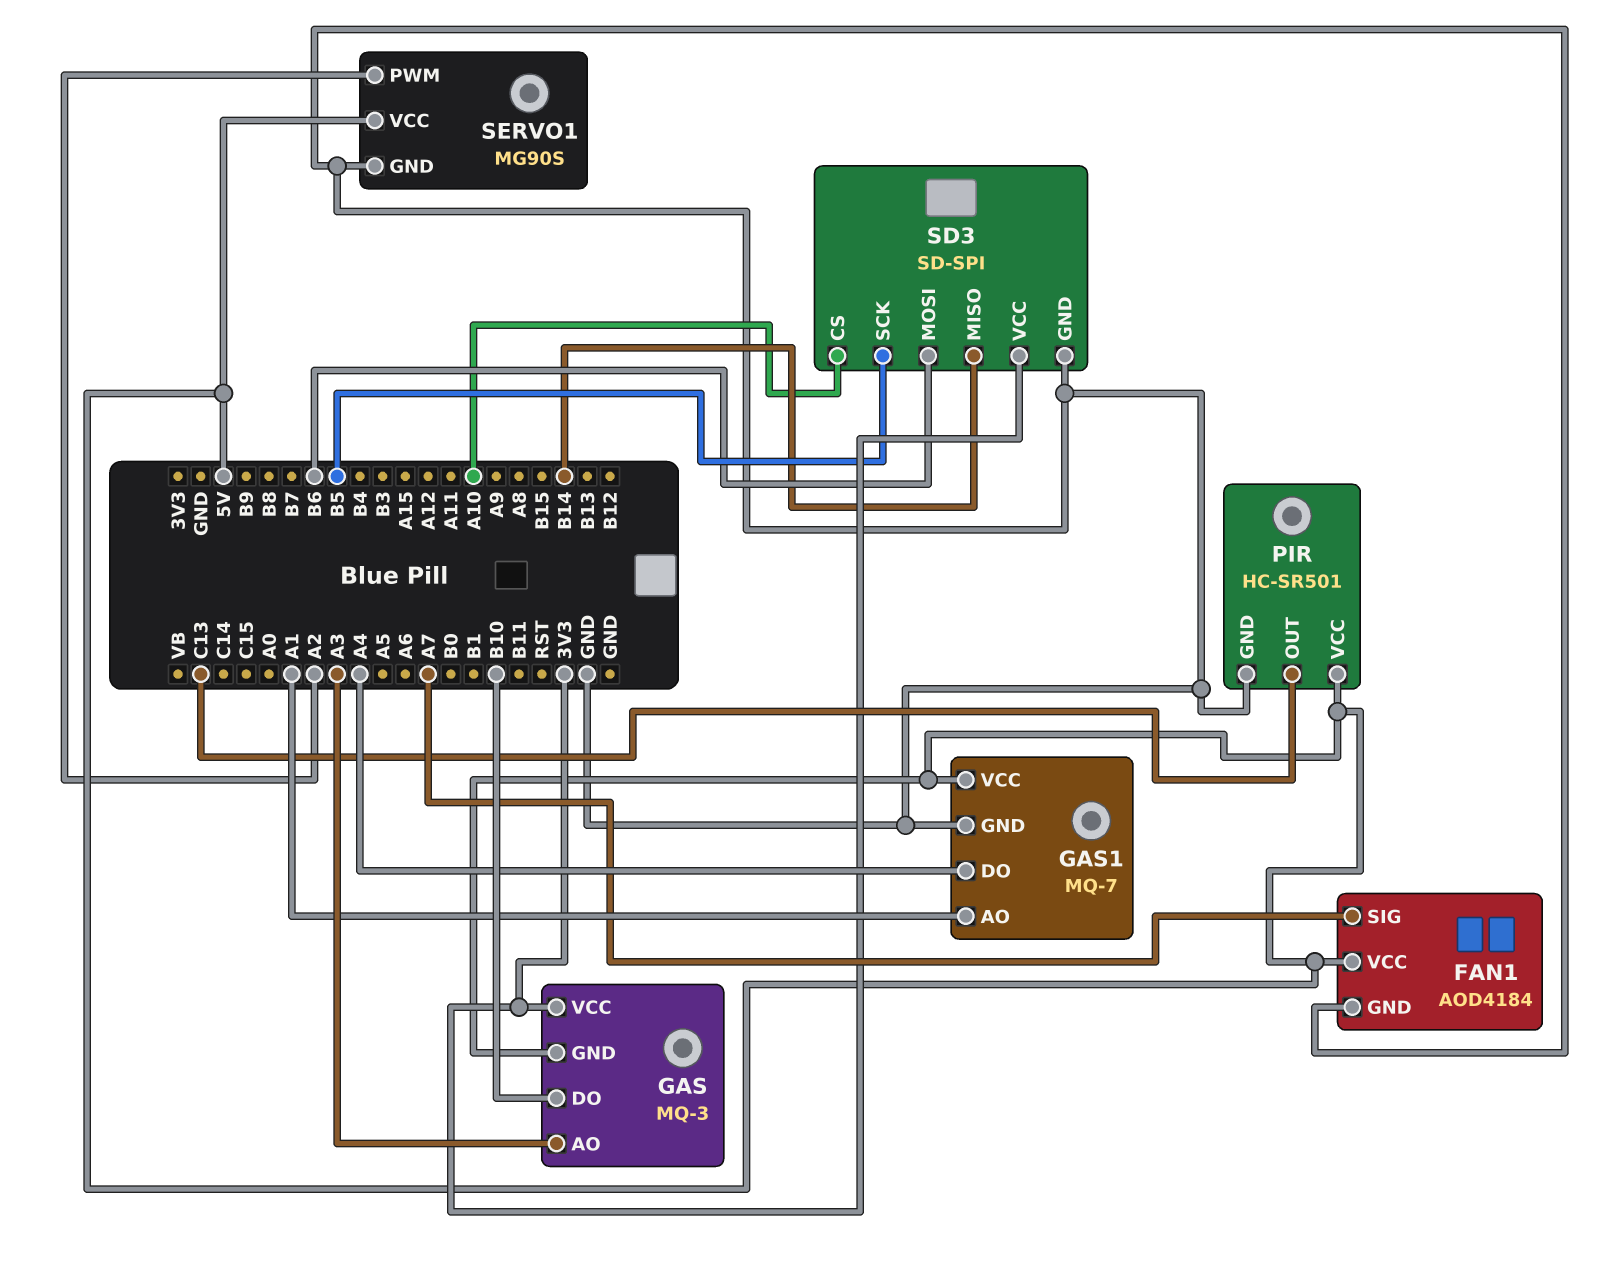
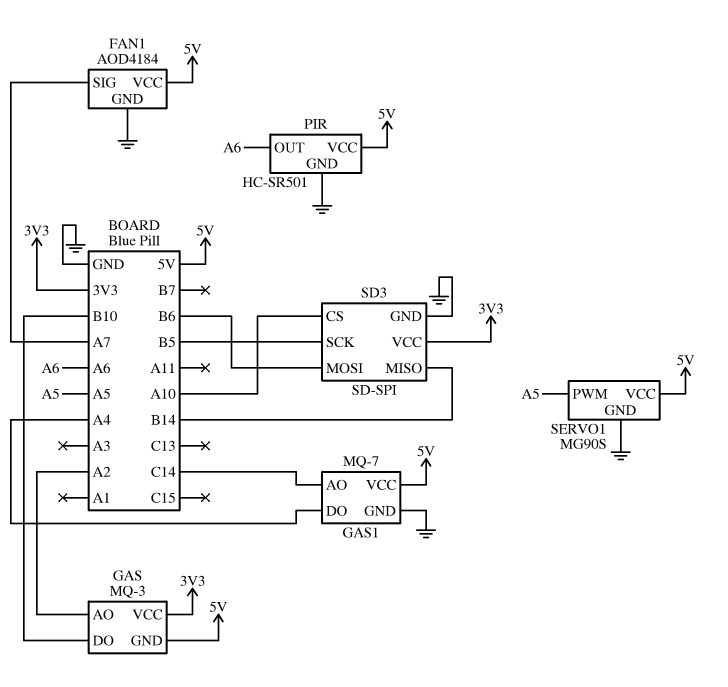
GAS pin AO: A3 -> A2
GAS1 pin AO: A1 -> C14
PIR pin OUT: C13 -> A6
SERVO1 pin PWM: A2 -> A5

